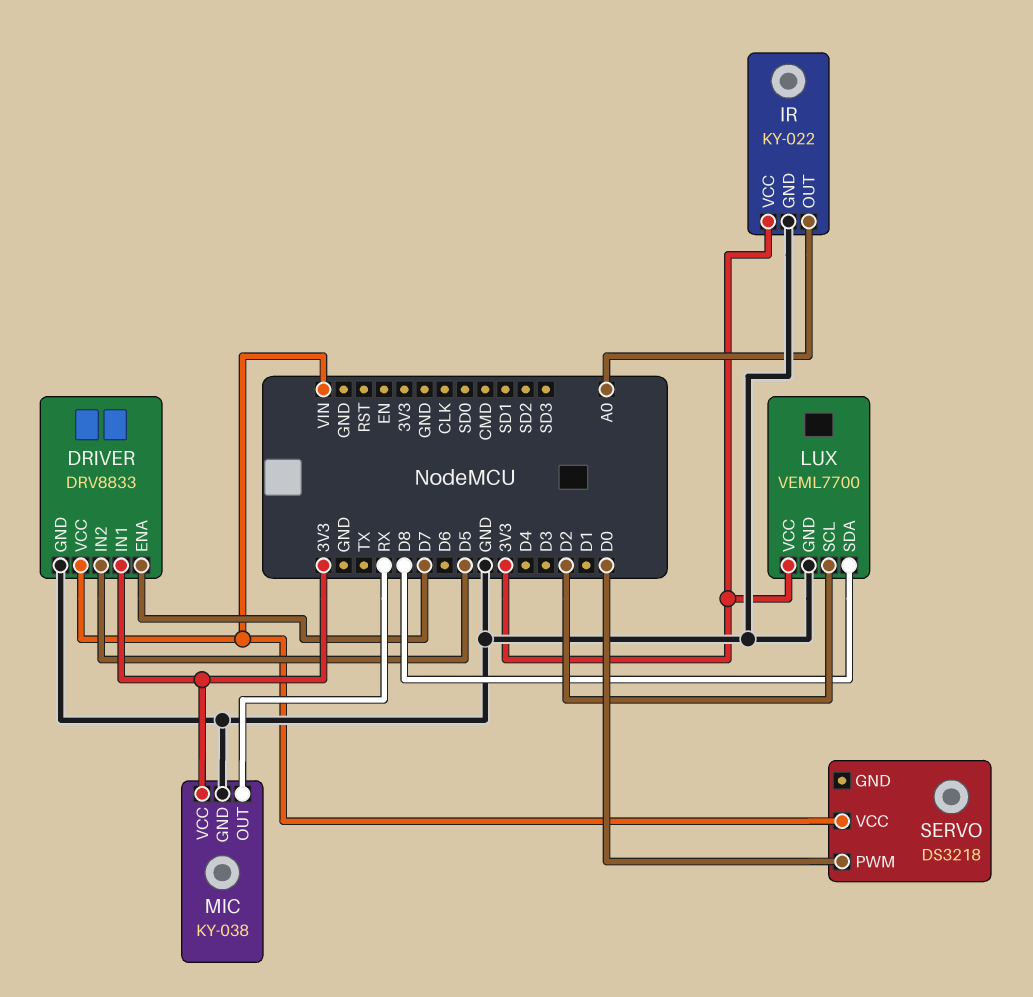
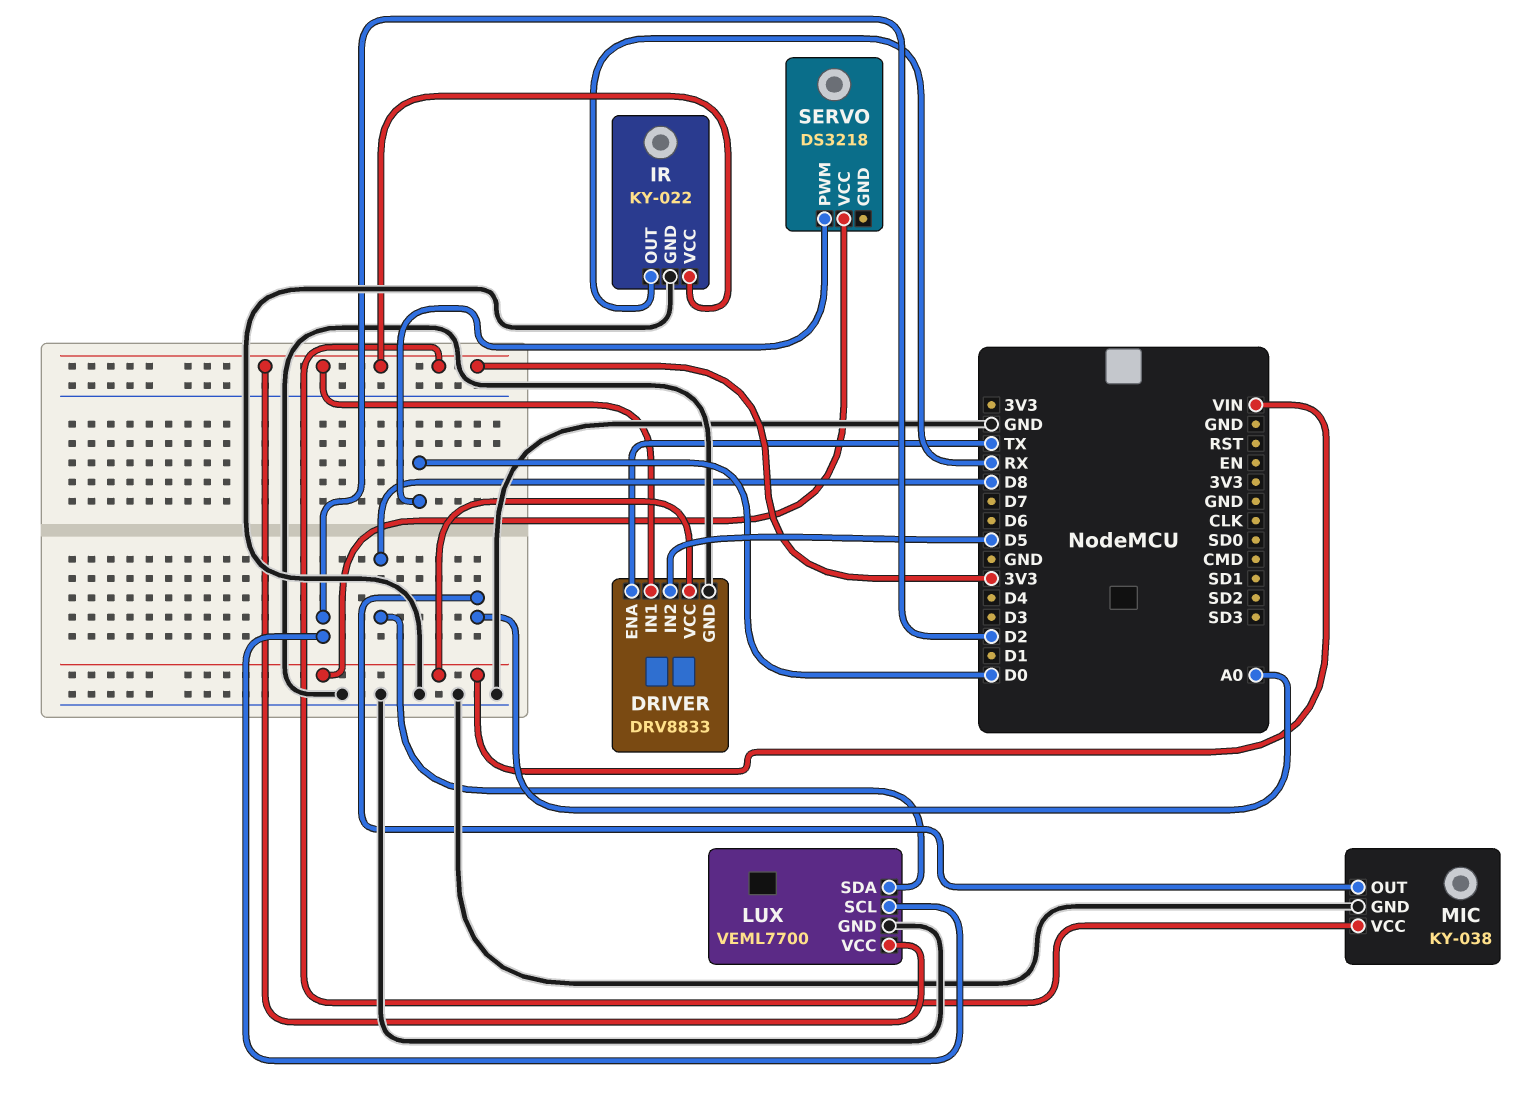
DRIVER pin ENA: D7 -> TX
IR pin OUT: A0 -> RX
MIC pin OUT: RX -> A0

